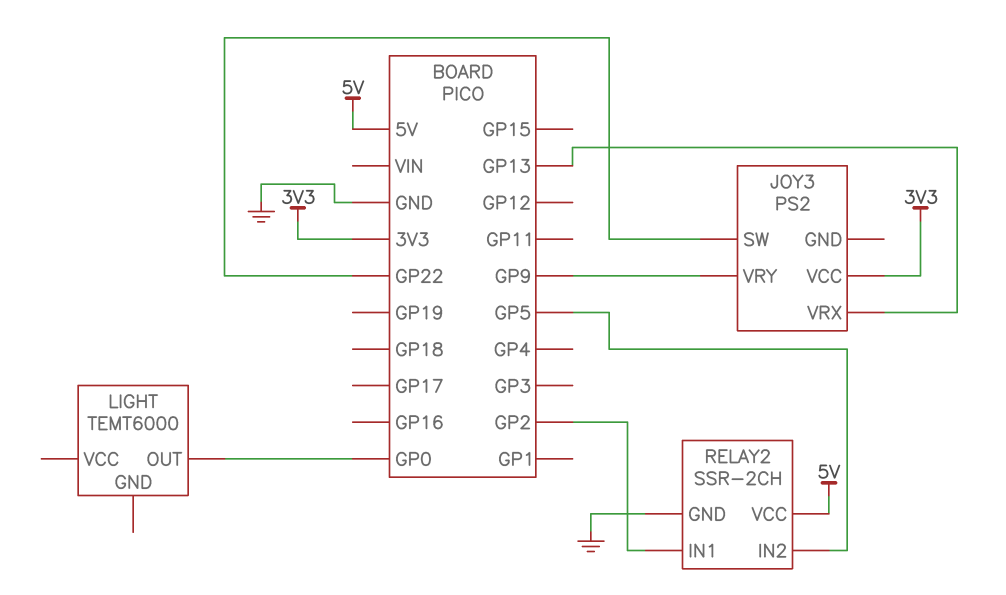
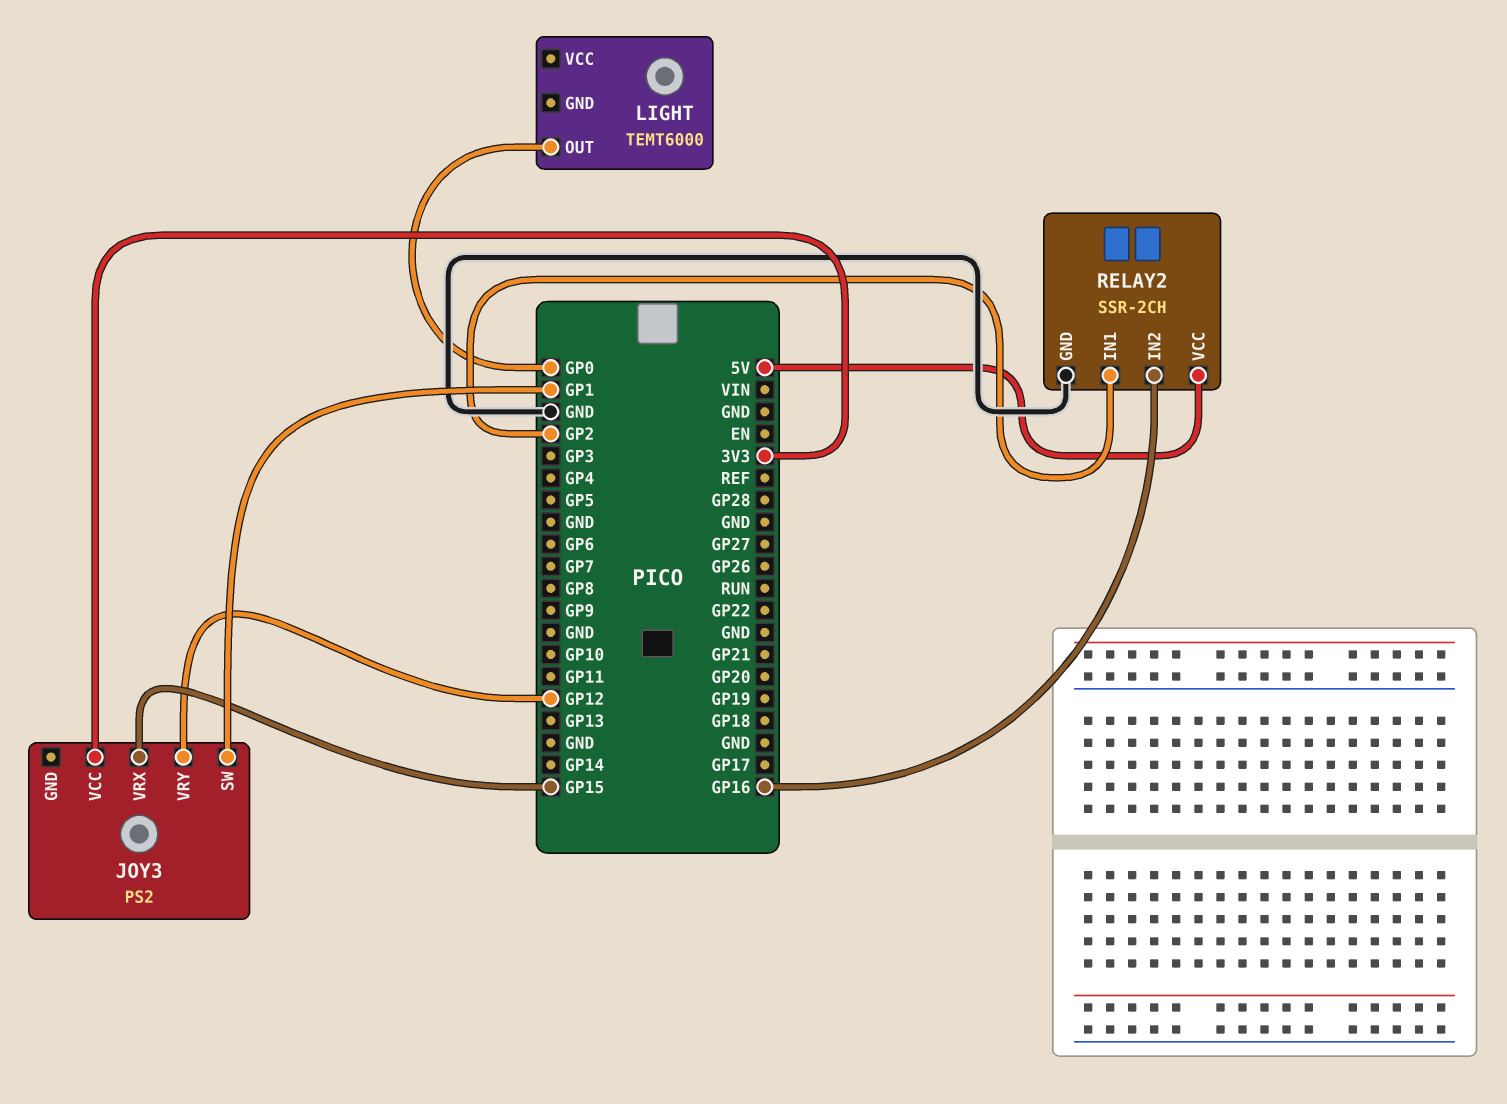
JOY3 pin SW: GP22 -> GP1
JOY3 pin VRX: GP13 -> GP15
JOY3 pin VRY: GP9 -> GP12
RELAY2 pin IN2: GP5 -> GP16

